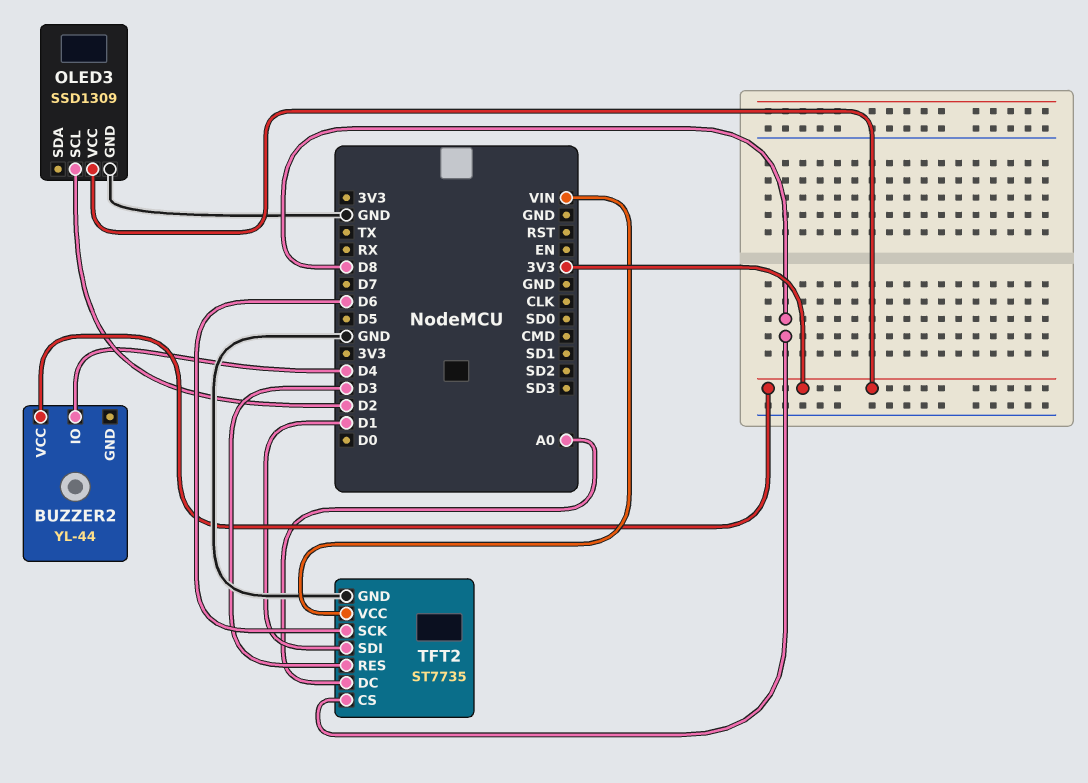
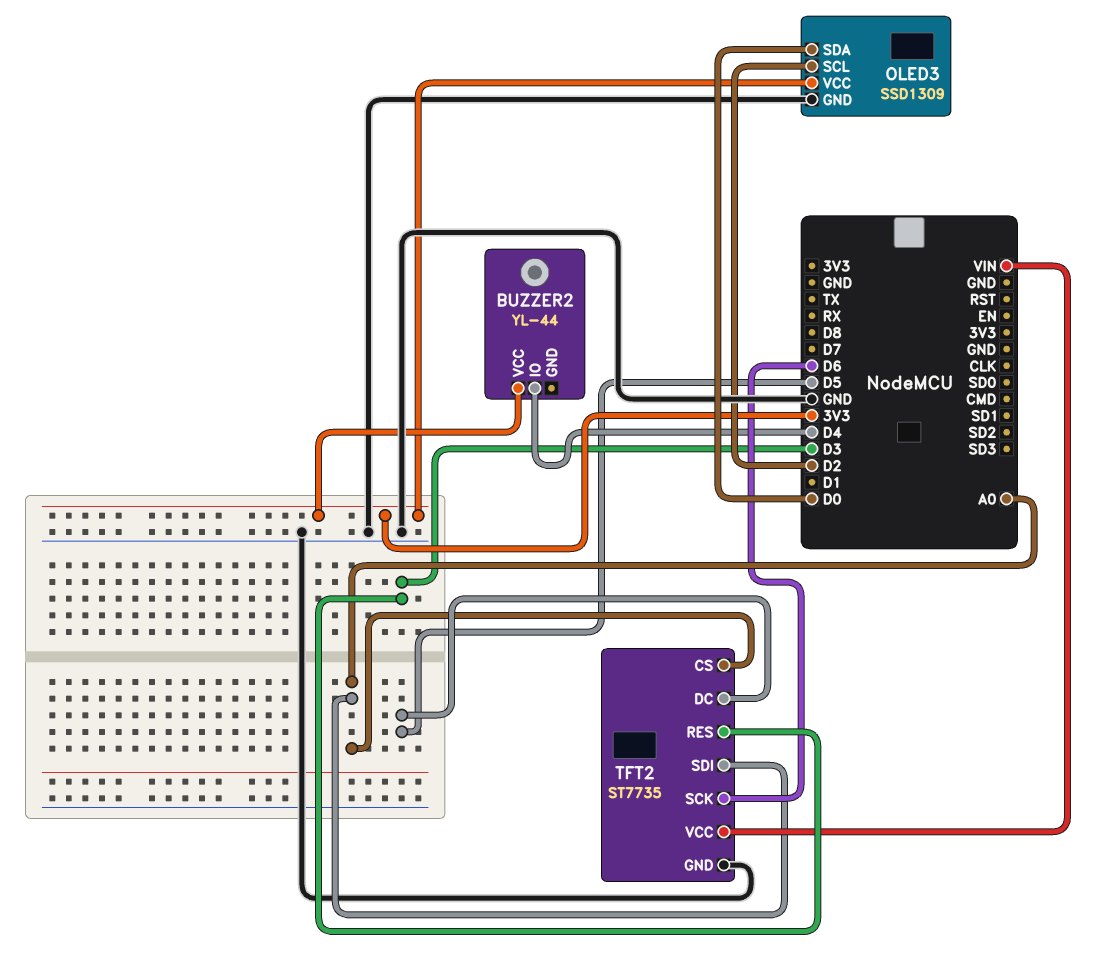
OLED3 pin SDA: none -> D0
TFT2 pin CS: D8 -> A0
TFT2 pin DC: A0 -> D5
TFT2 pin SDI: D1 -> A0

